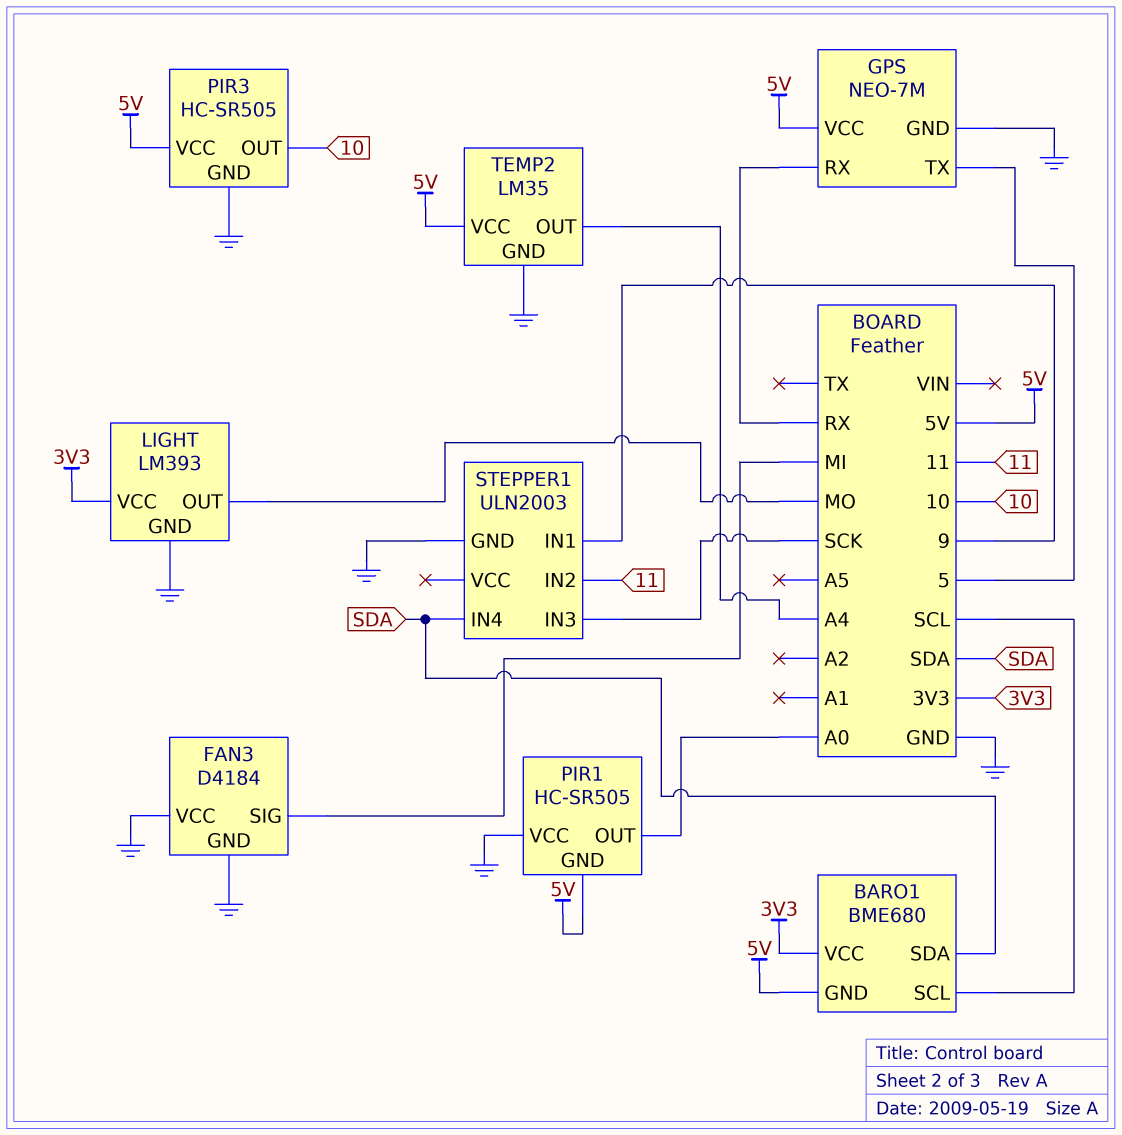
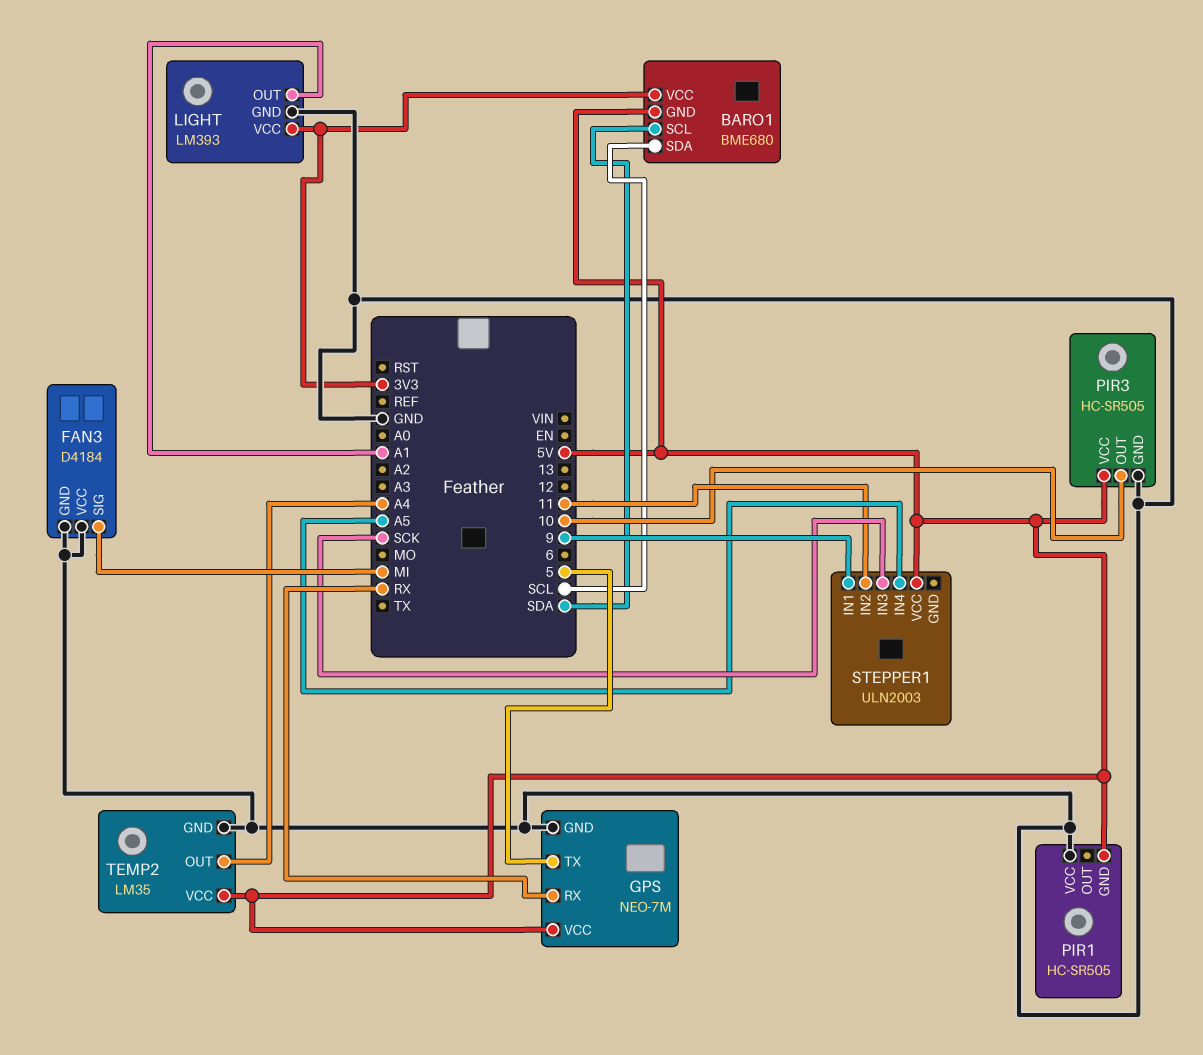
BARO1 pin SCL: SCL -> SDA
BARO1 pin SDA: SDA -> SCL
LIGHT pin OUT: MO -> A1
PIR1 pin OUT: A0 -> none
STEPPER1 pin GND: GND -> none
STEPPER1 pin IN4: SDA -> A5
STEPPER1 pin VCC: none -> 5V

